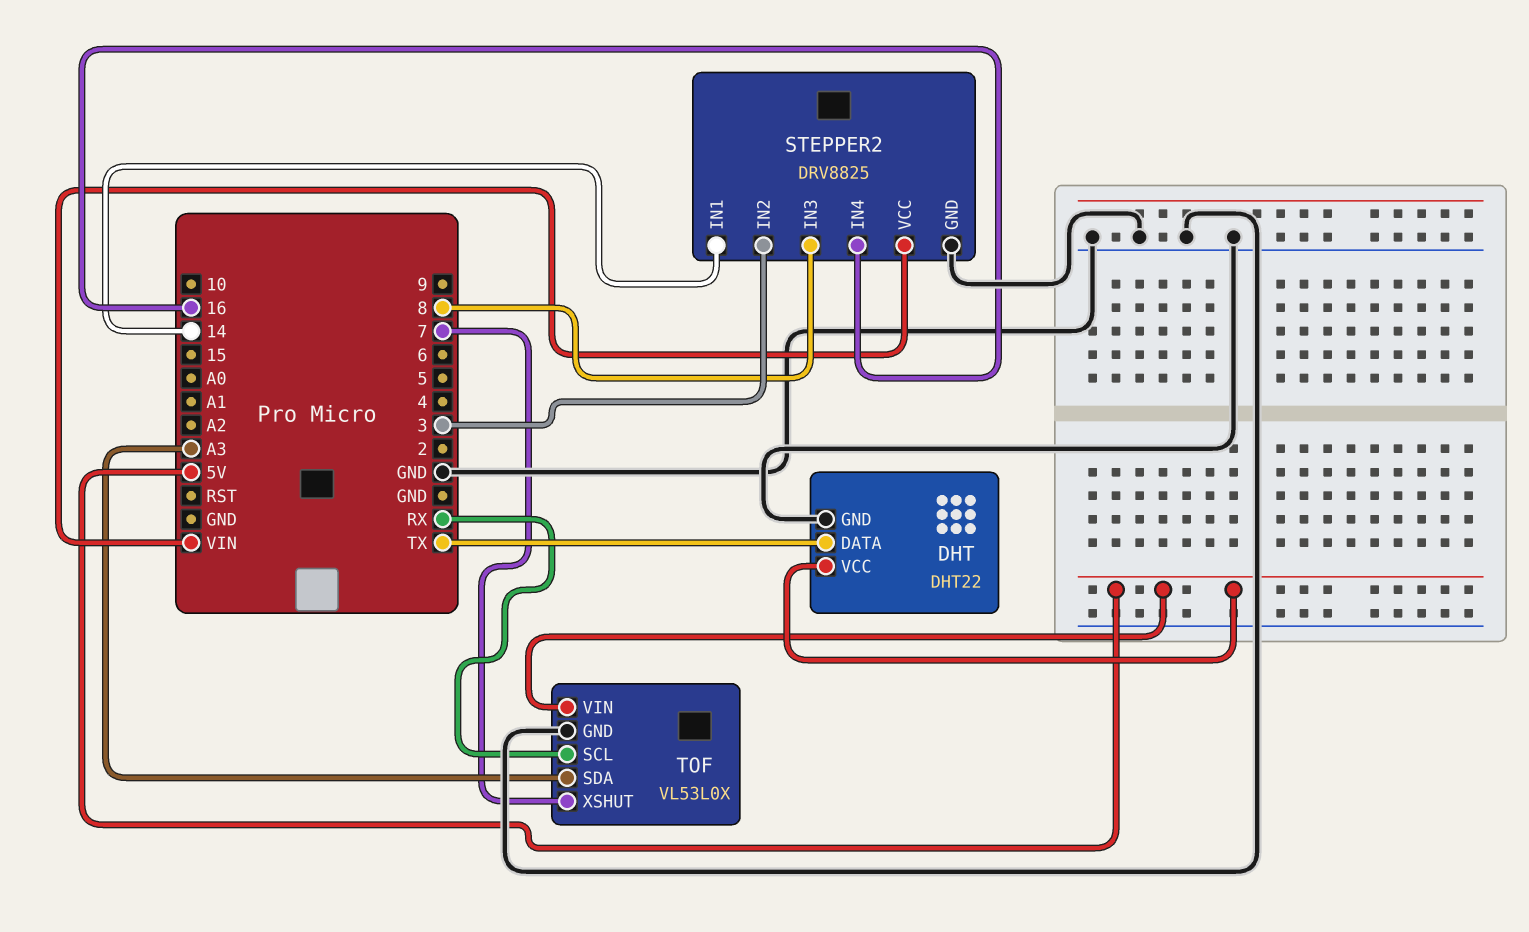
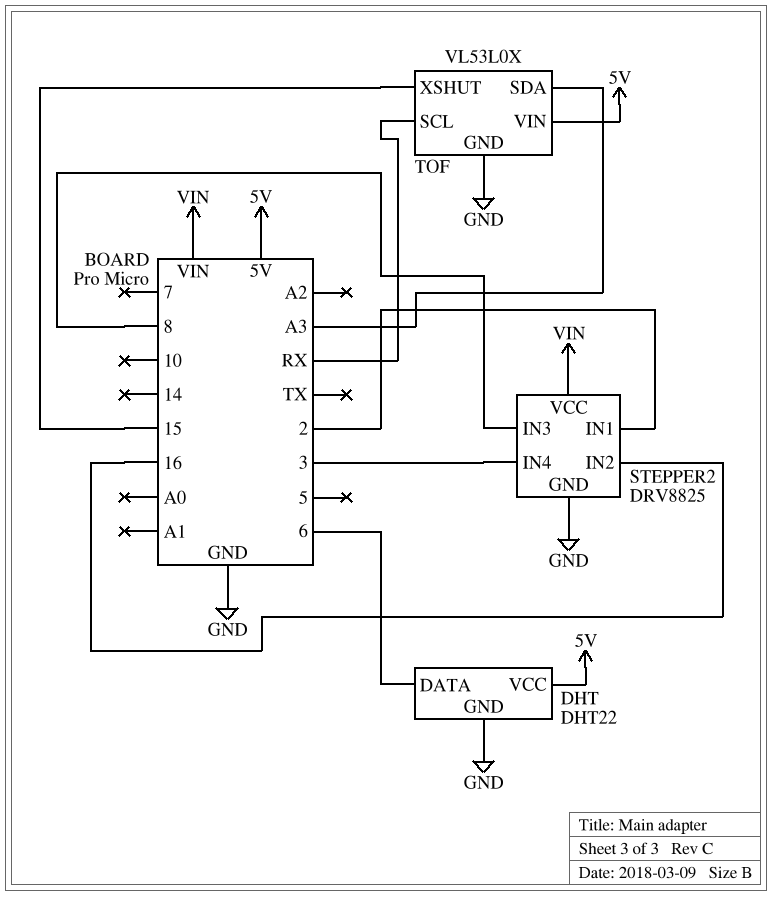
DHT pin DATA: TX -> 6
STEPPER2 pin IN1: 14 -> 2
STEPPER2 pin IN2: 3 -> 16
STEPPER2 pin IN4: 16 -> 3
TOF pin XSHUT: 7 -> 15

